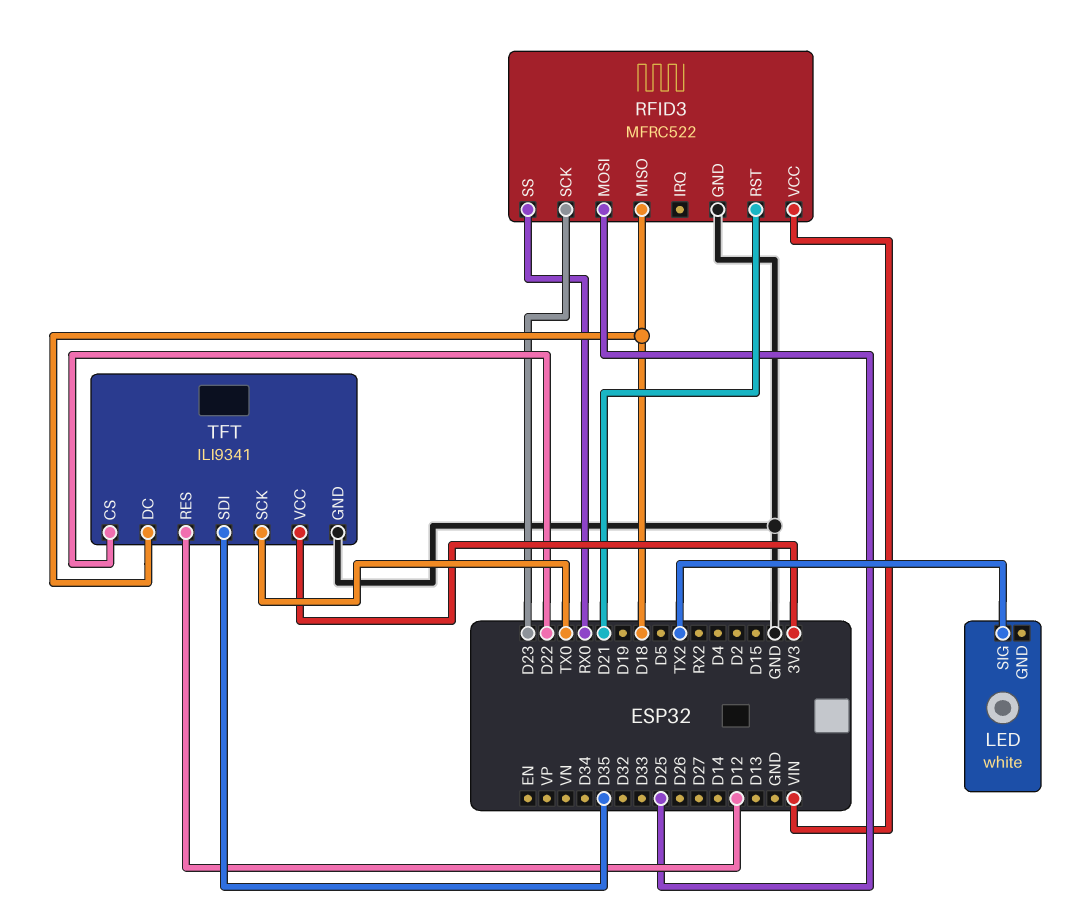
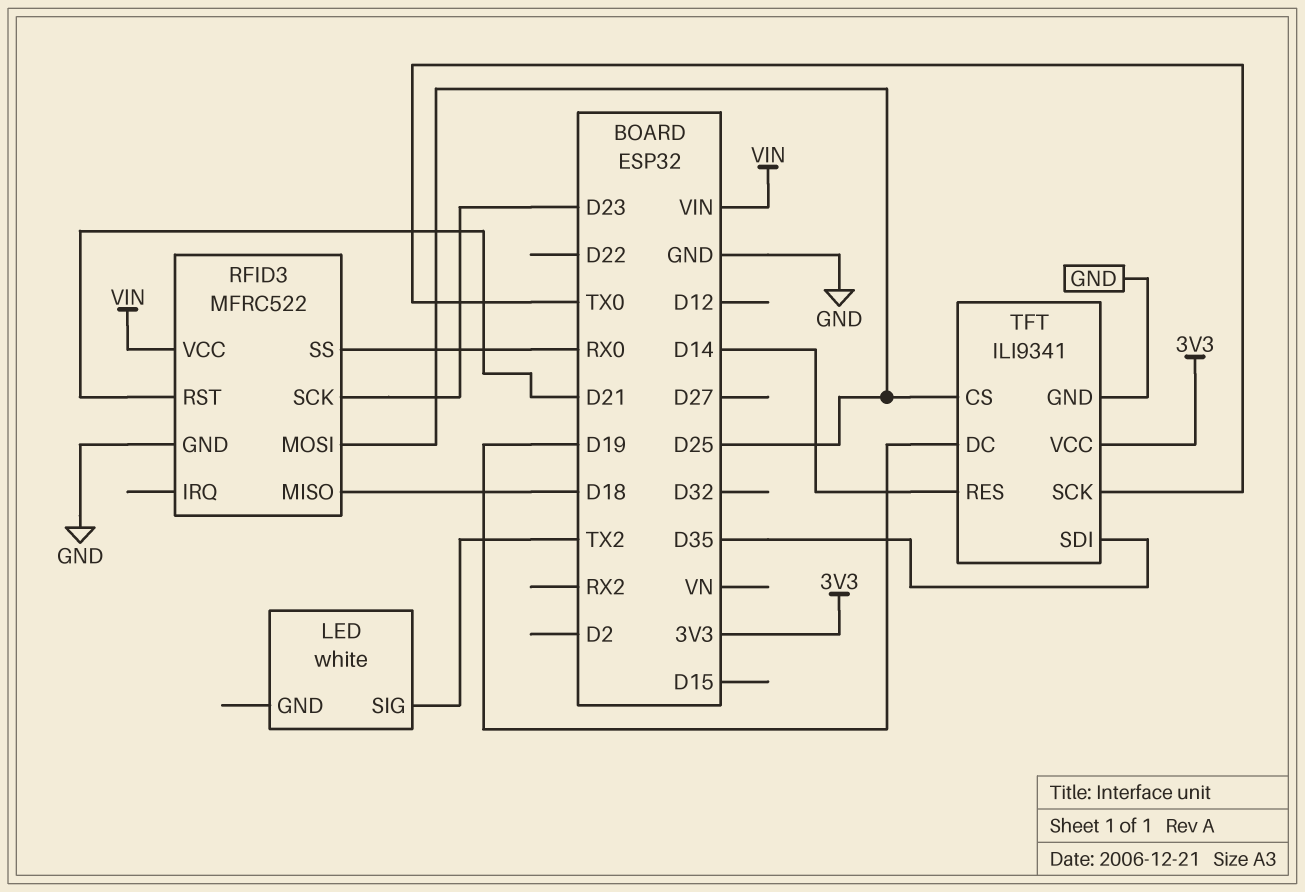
TFT pin CS: D22 -> D25
TFT pin DC: D18 -> D19
TFT pin RES: D12 -> D14

